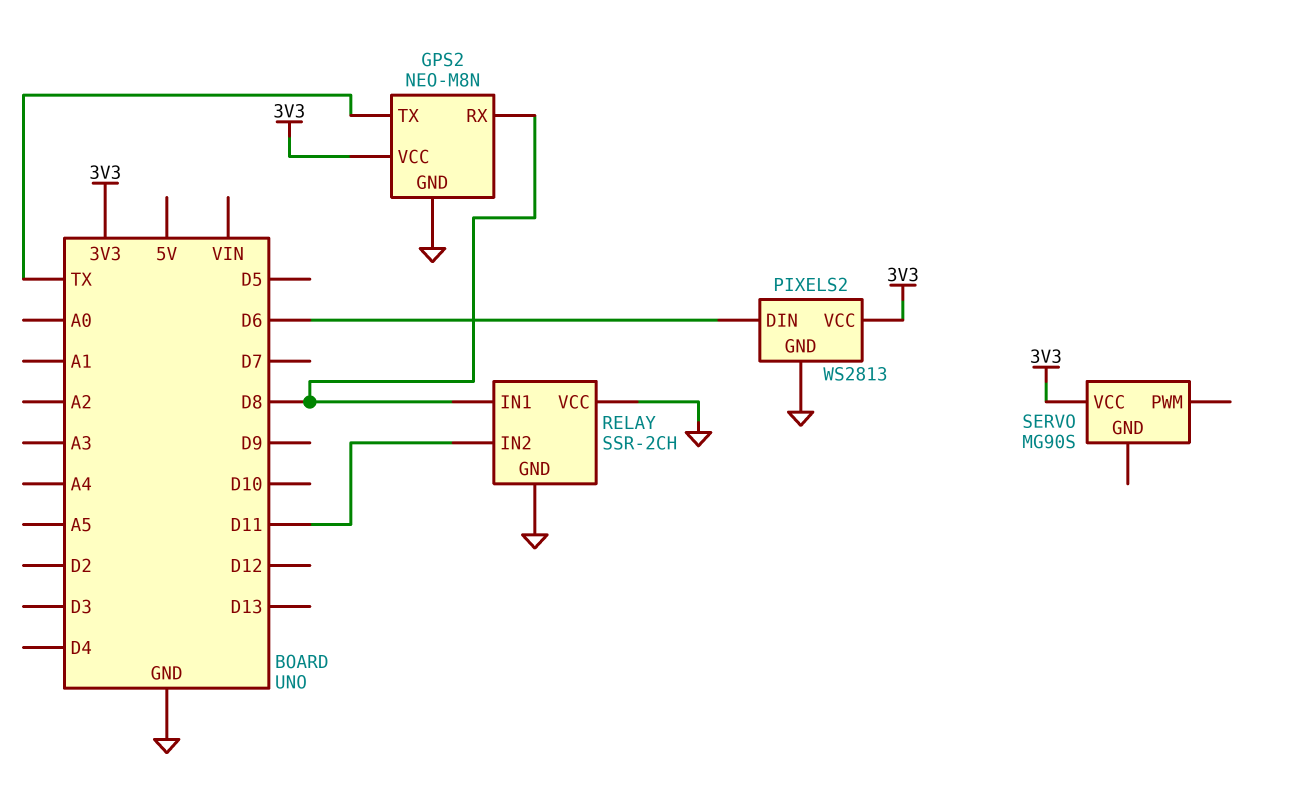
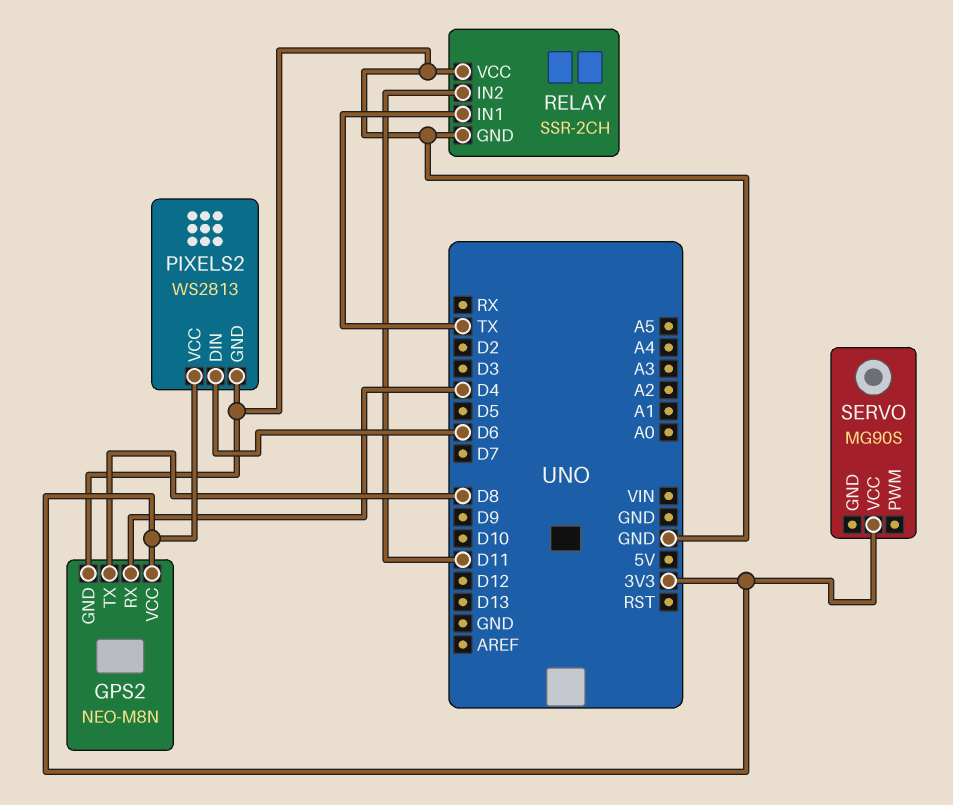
GPS2 pin RX: D8 -> D4
GPS2 pin TX: TX -> D8
RELAY pin IN1: D8 -> TX

